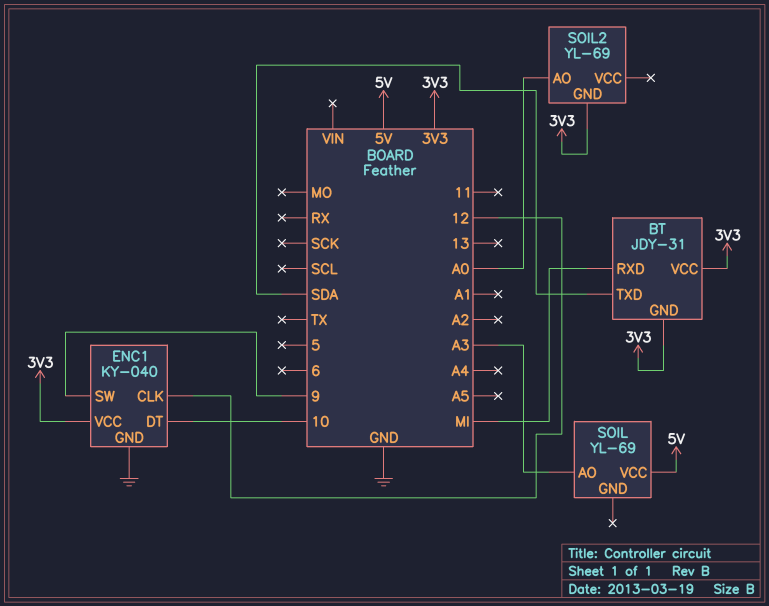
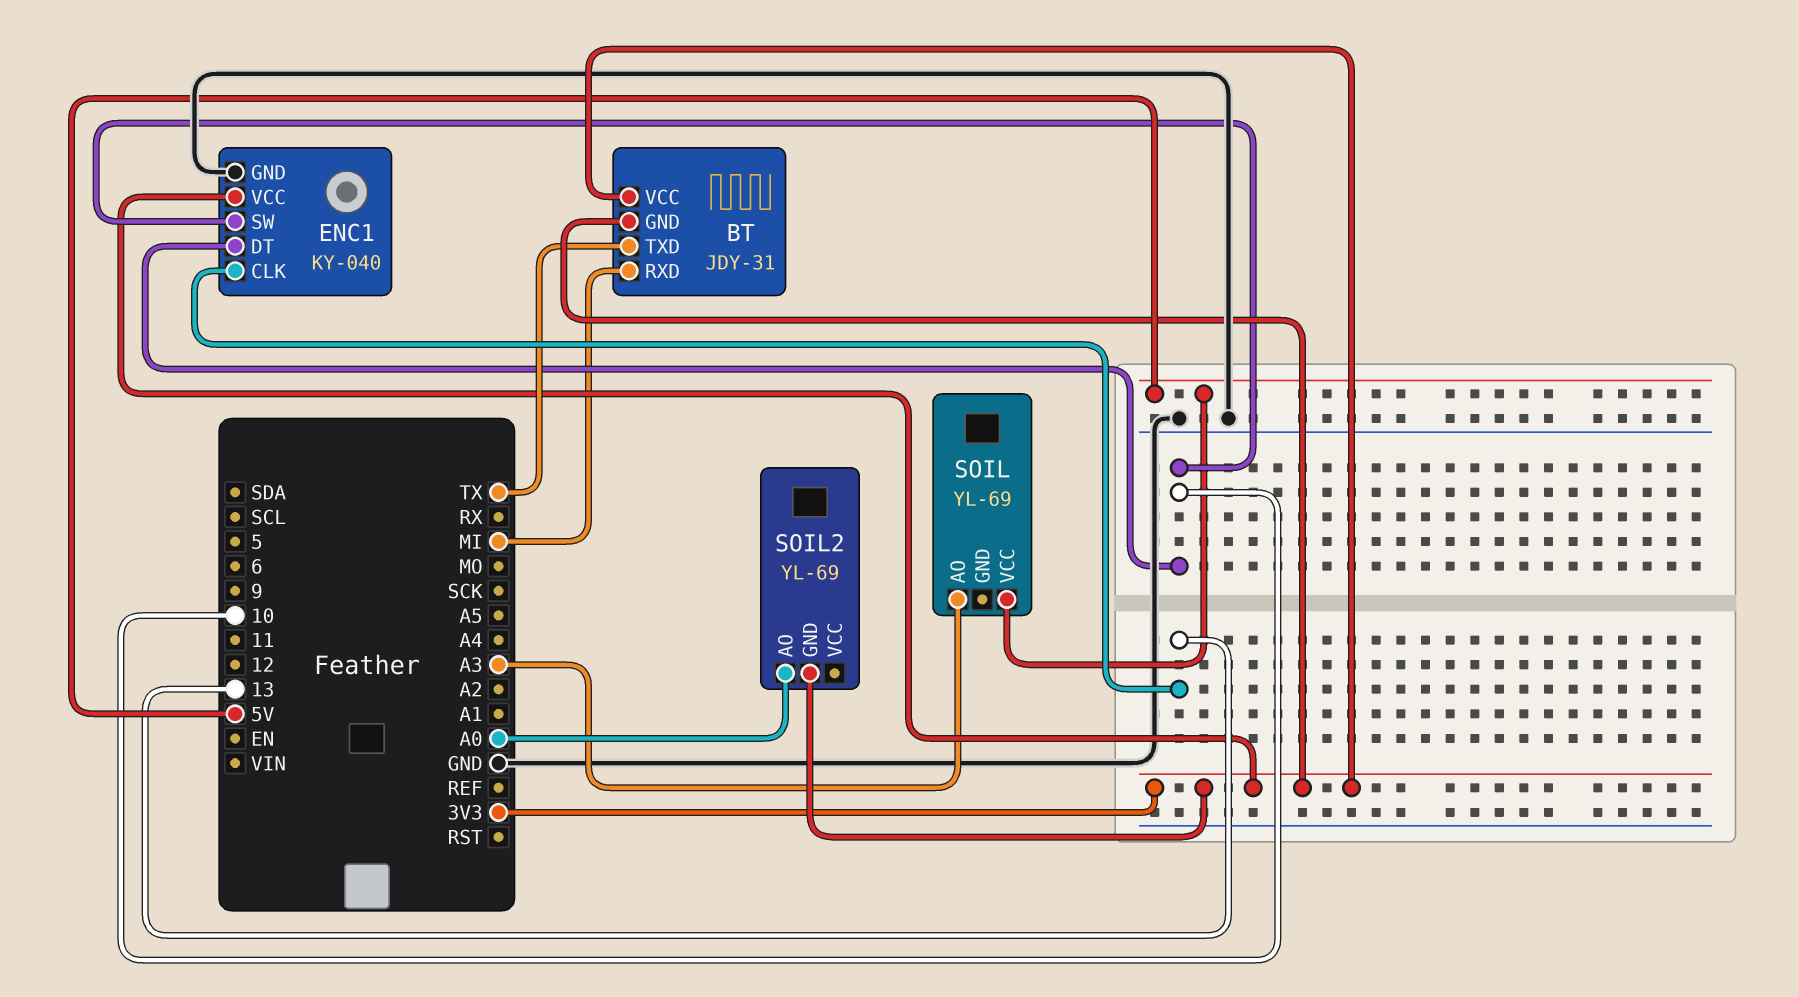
BT pin TXD: SDA -> TX
ENC1 pin CLK: 12 -> 13
ENC1 pin SW: 9 -> 10

